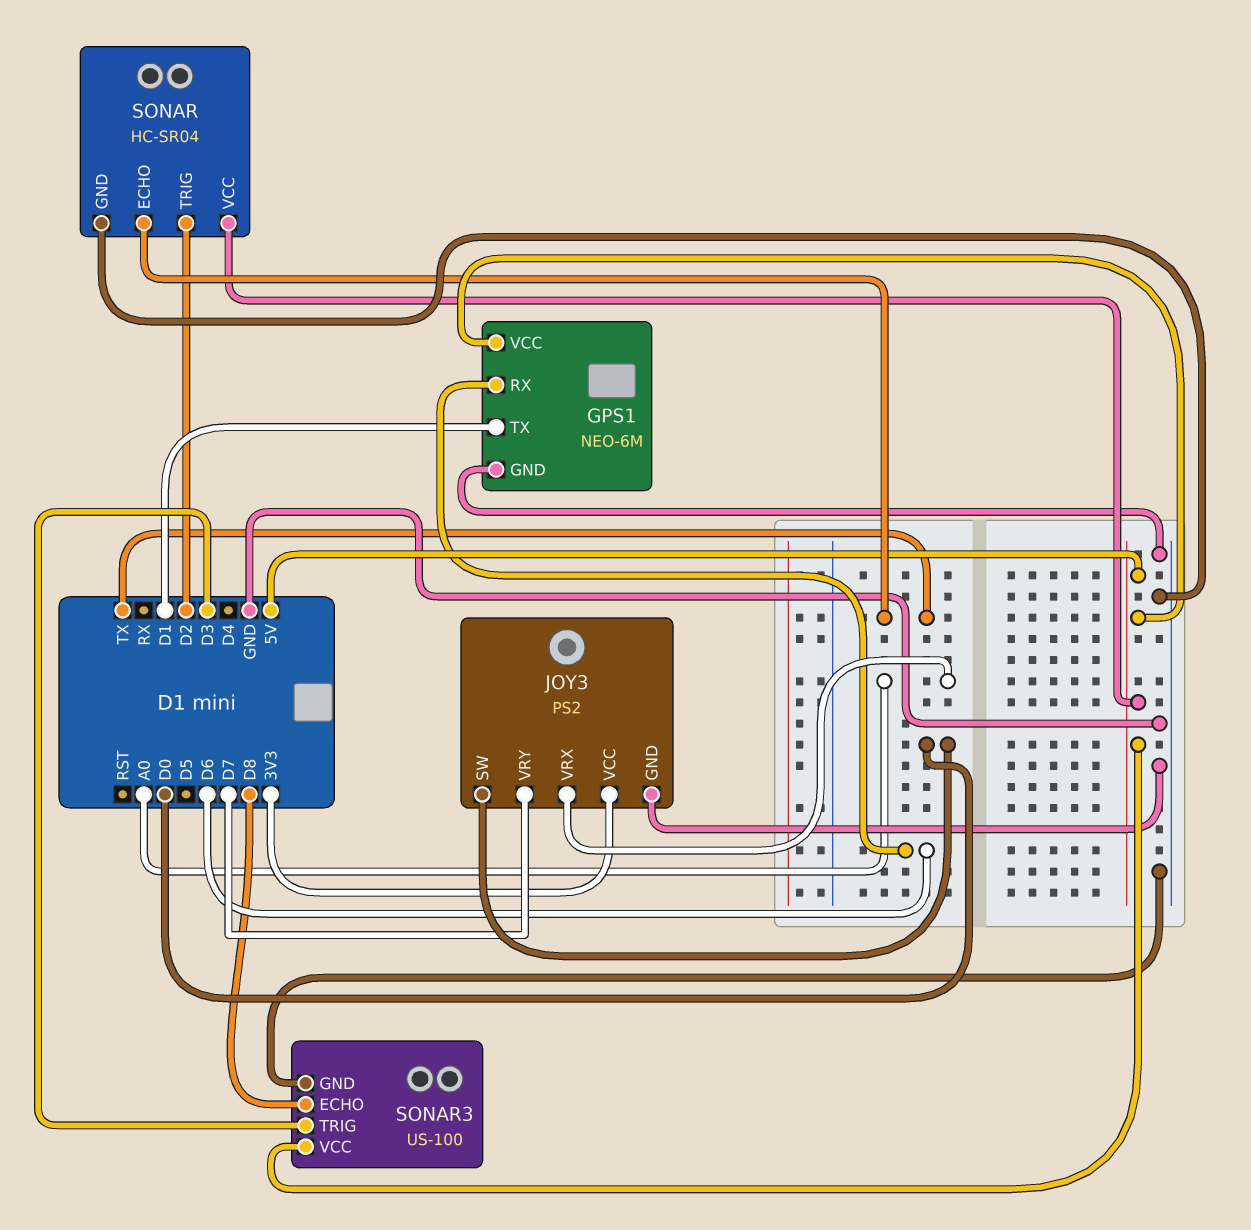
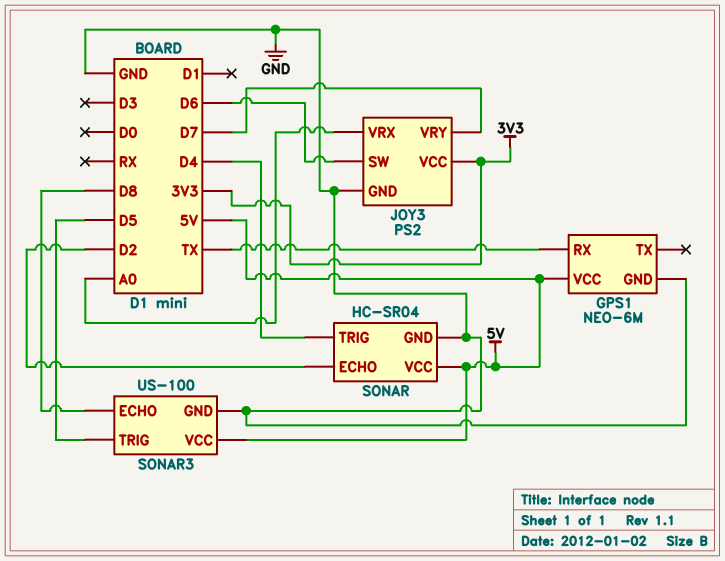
GPS1 pin RX: D6 -> TX
GPS1 pin TX: D1 -> none
JOY3 pin SW: D0 -> D6
SONAR pin ECHO: TX -> D2
SONAR pin TRIG: D2 -> D4
SONAR3 pin TRIG: D3 -> D5

